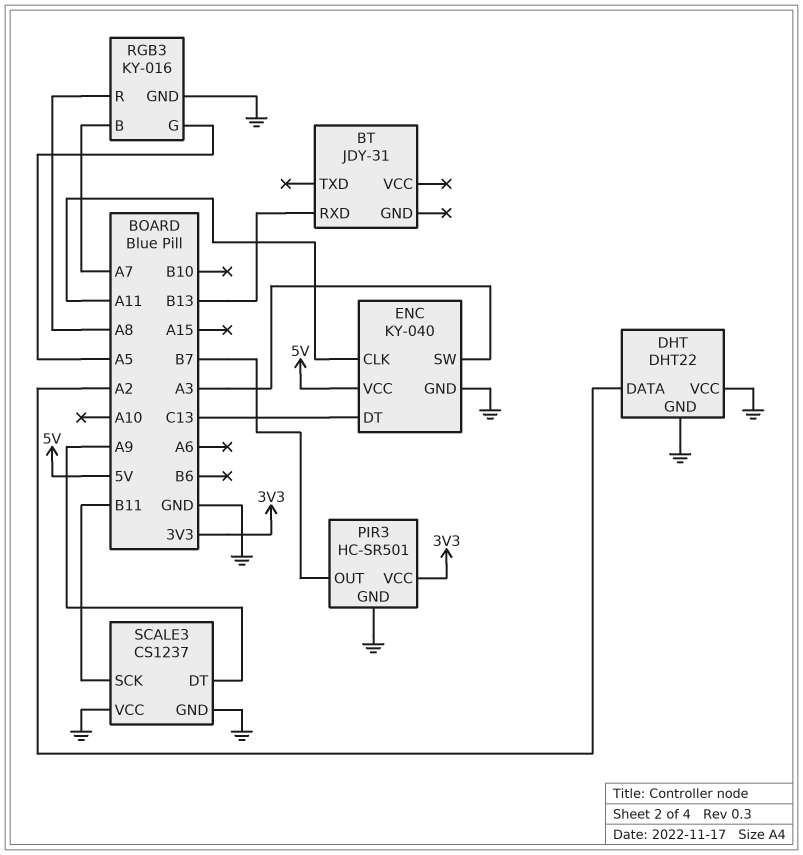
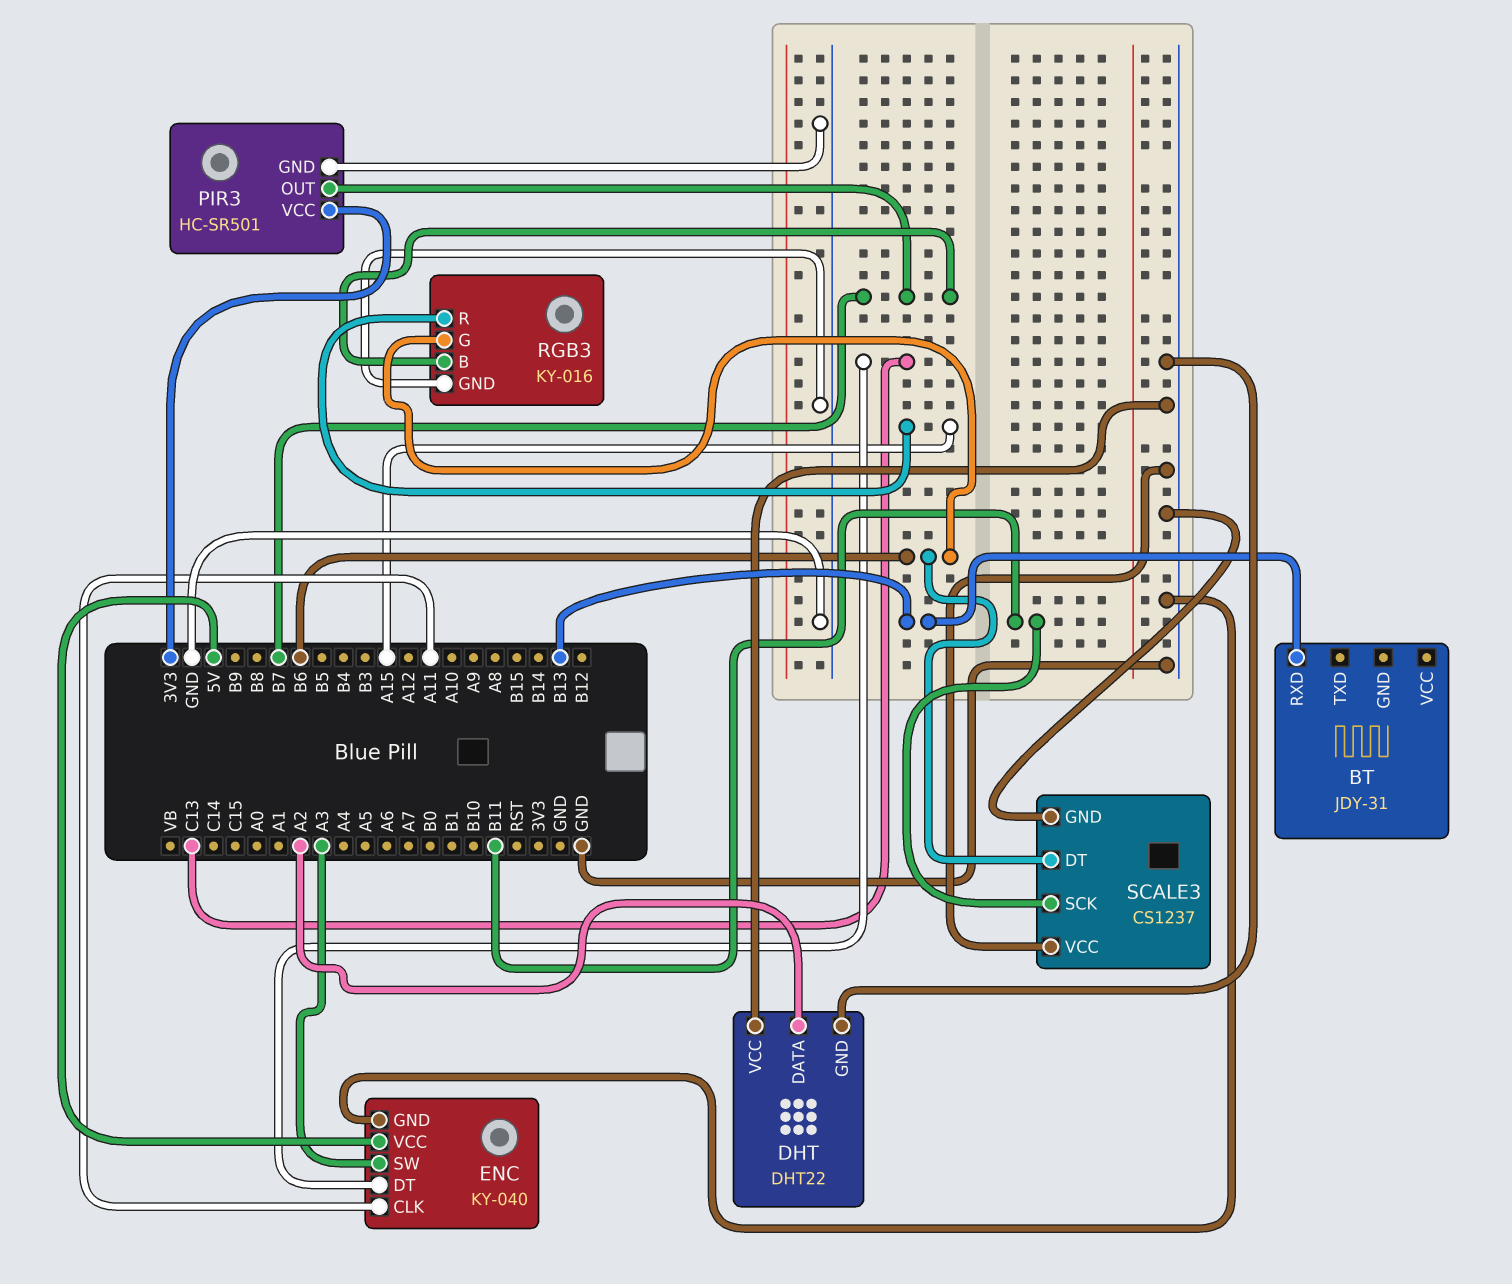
RGB3 pin B: A7 -> B7
RGB3 pin G: A5 -> B6
RGB3 pin R: A8 -> A15
SCALE3 pin DT: A9 -> B6

